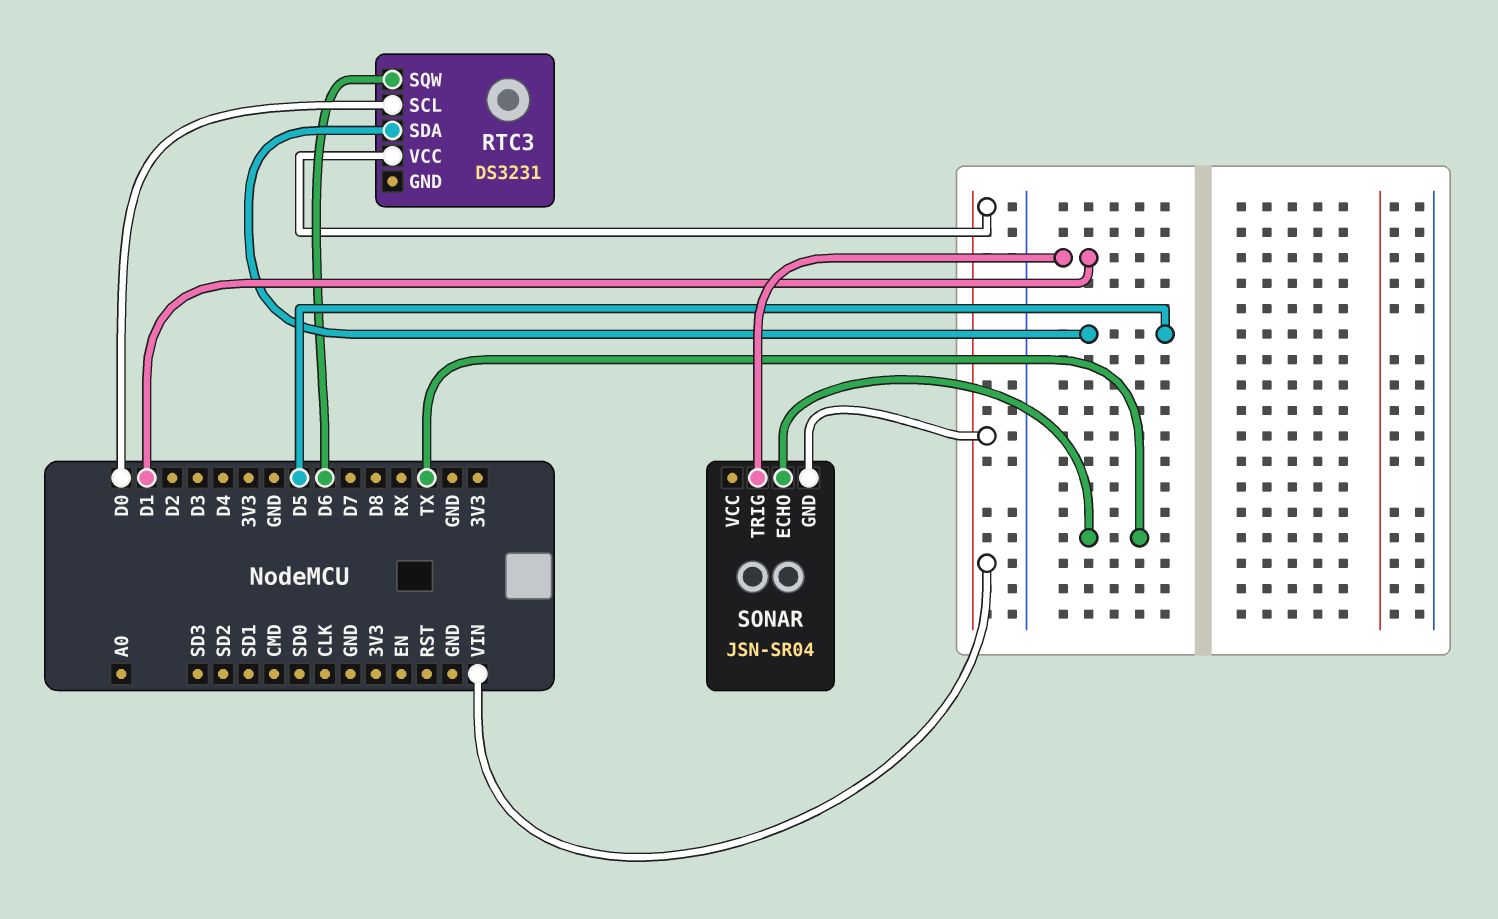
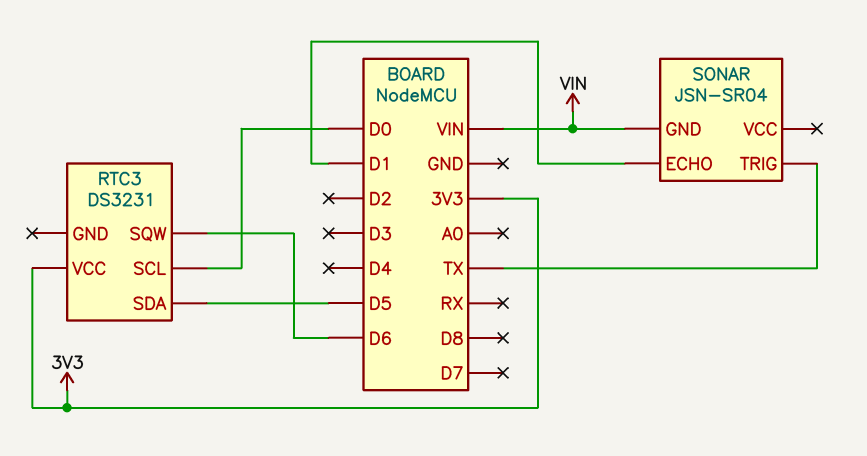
RTC3 pin VCC: VIN -> 3V3
SONAR pin ECHO: TX -> D1
SONAR pin TRIG: D1 -> TX

